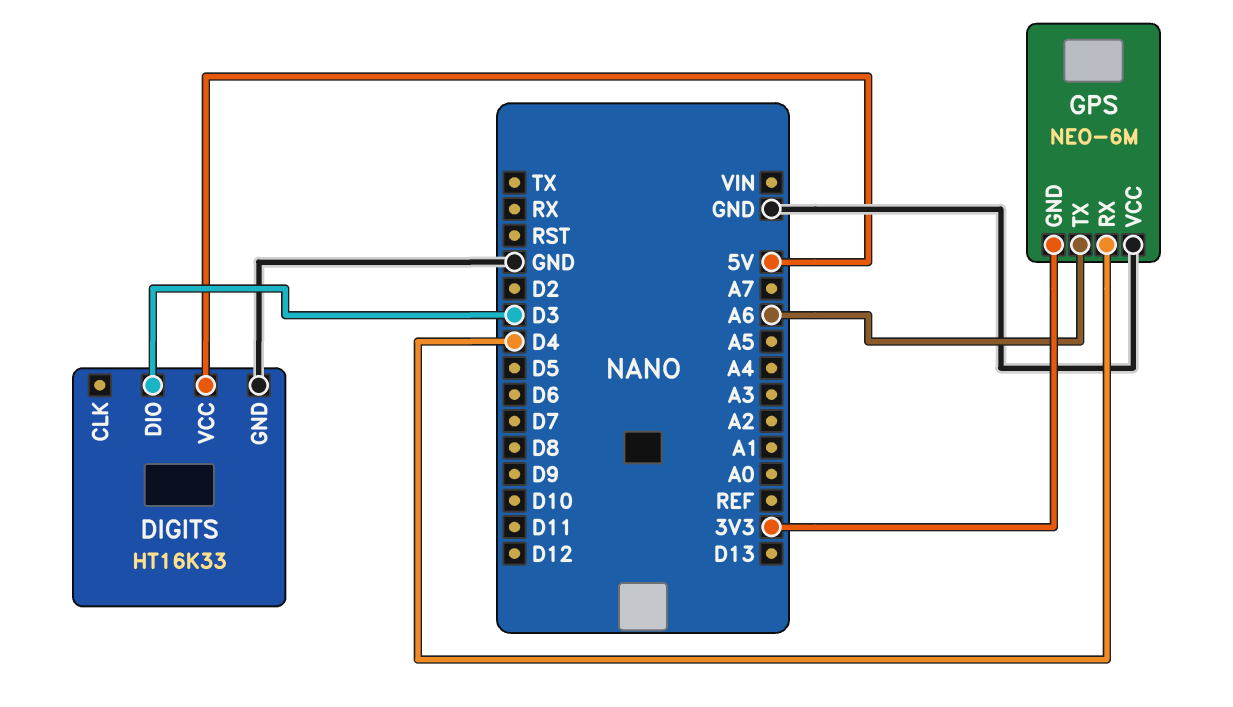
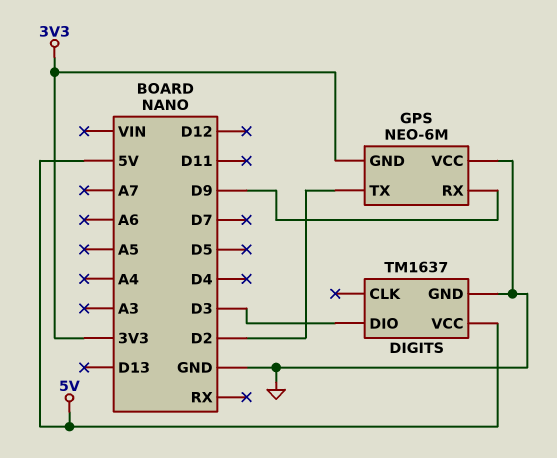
DIGITS: HT16K33 -> TM1637
GPS pin RX: D4 -> D9
GPS pin TX: A6 -> D2

